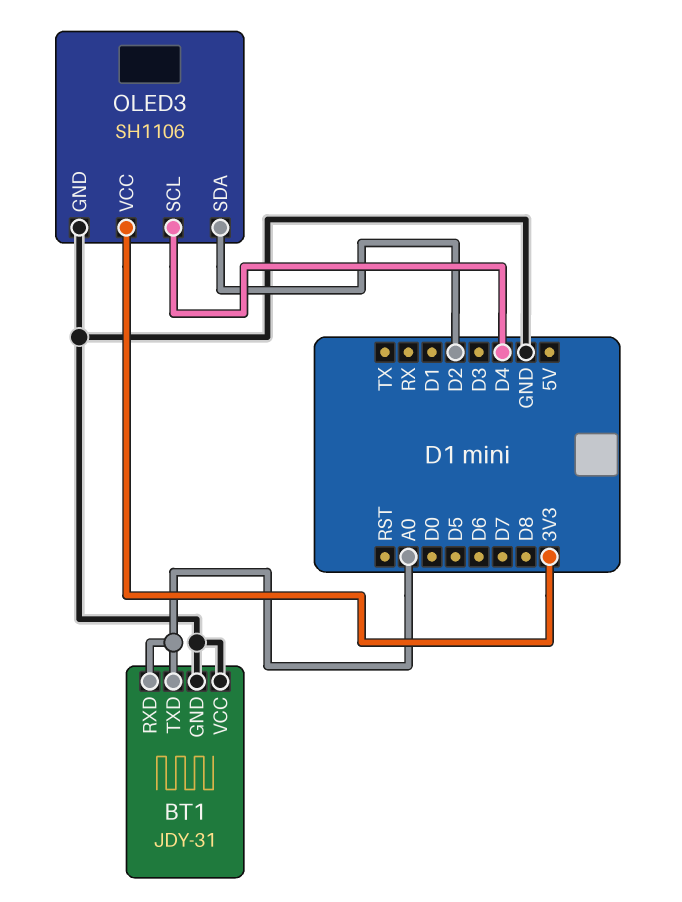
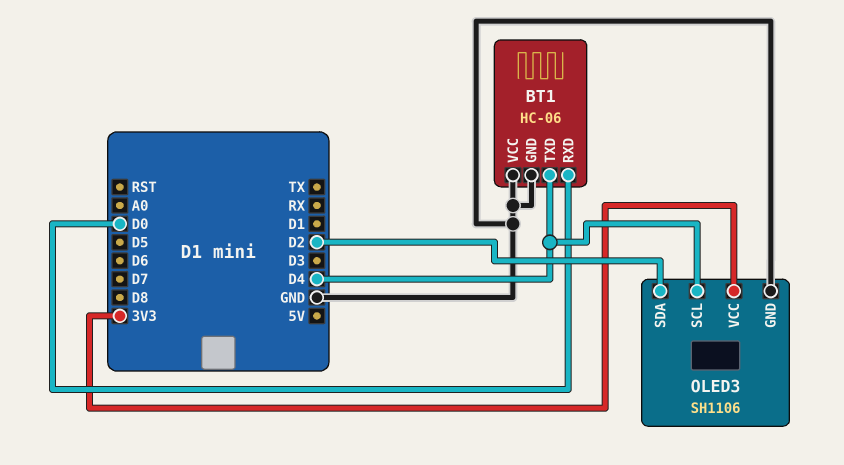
BT1: JDY-31 -> HC-06
BT1 pin RXD: A0 -> D0
BT1 pin TXD: A0 -> D4

